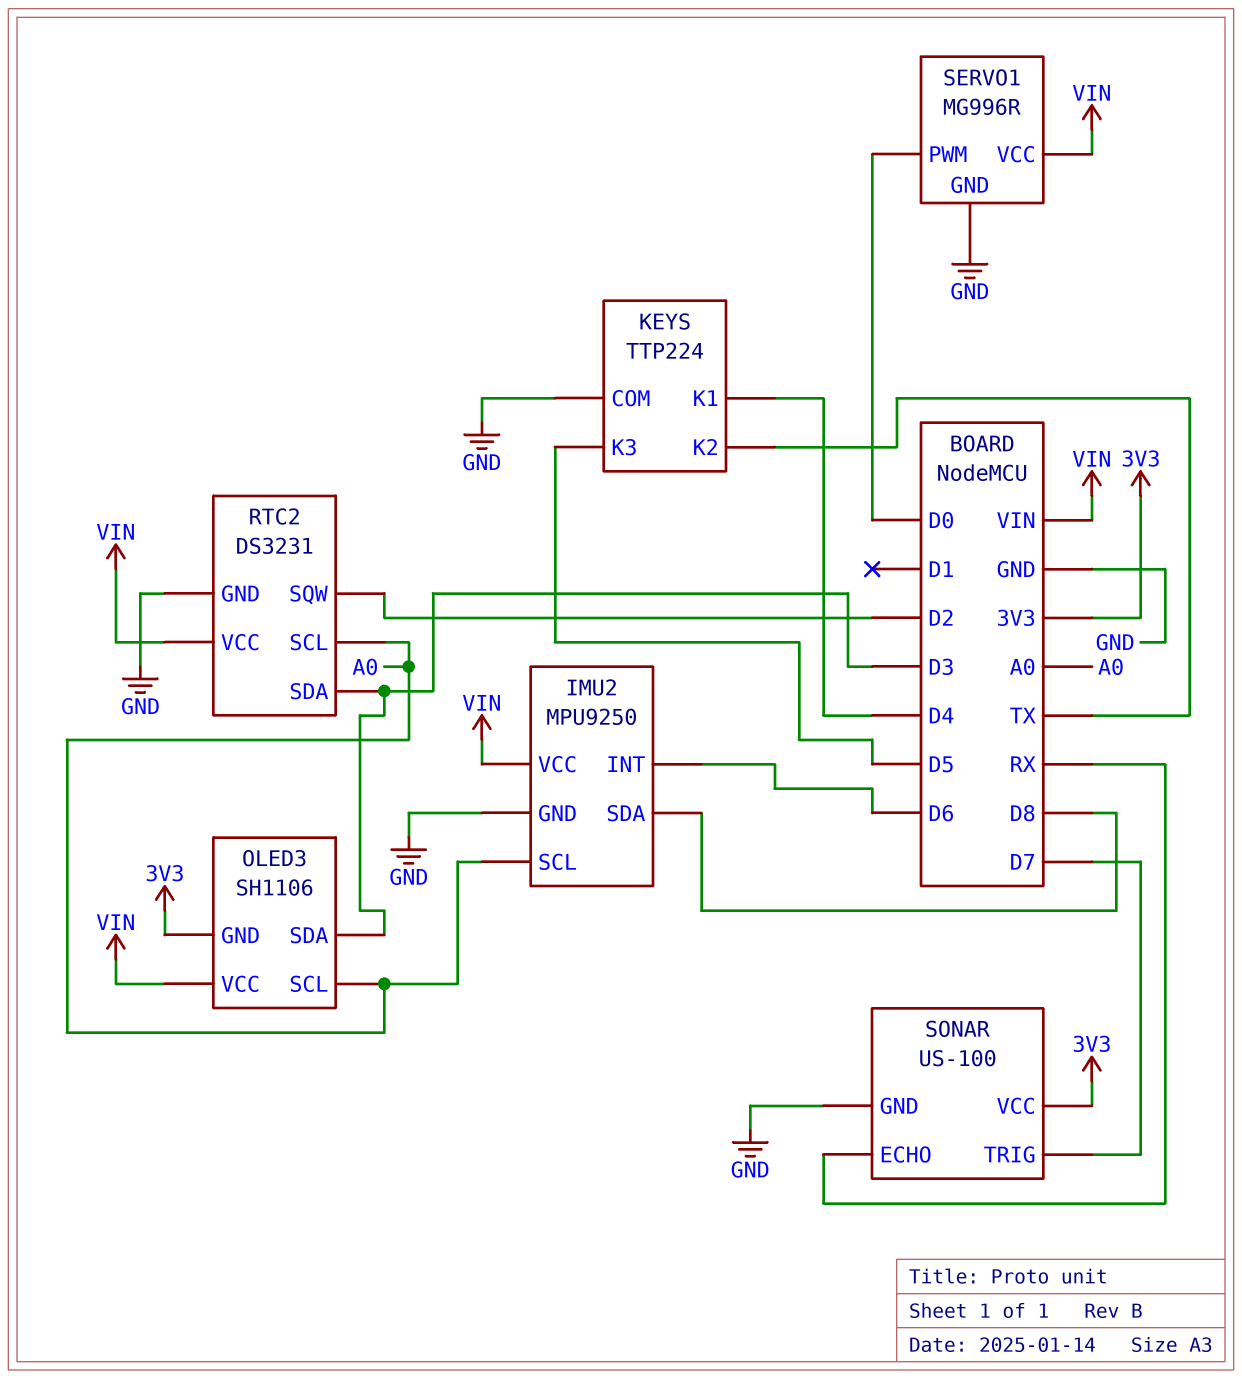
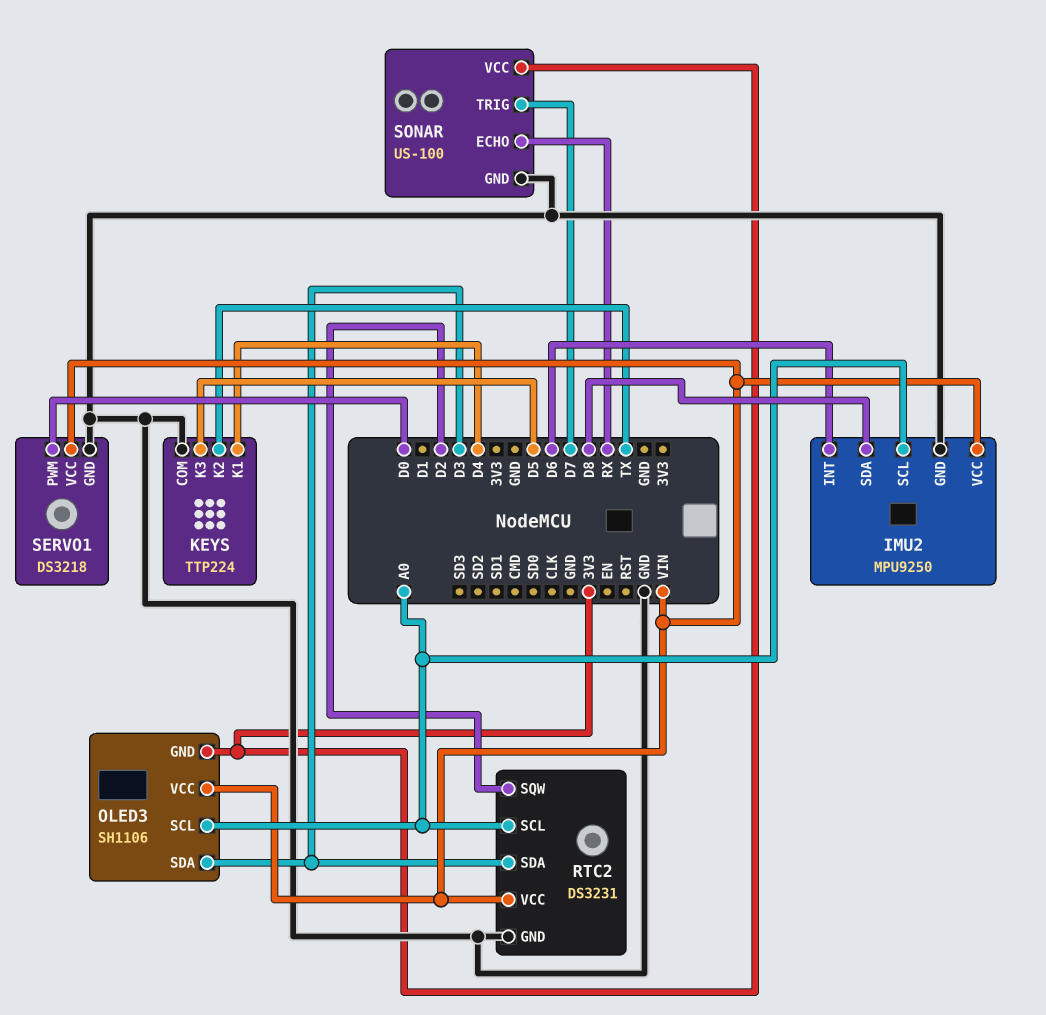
SERVO1: MG996R -> DS3218

